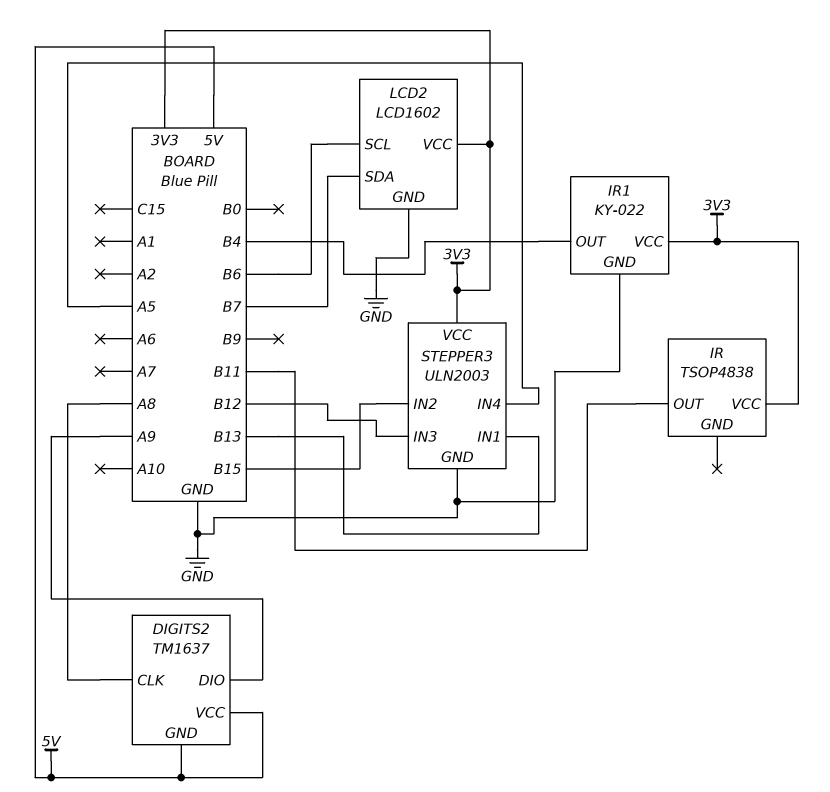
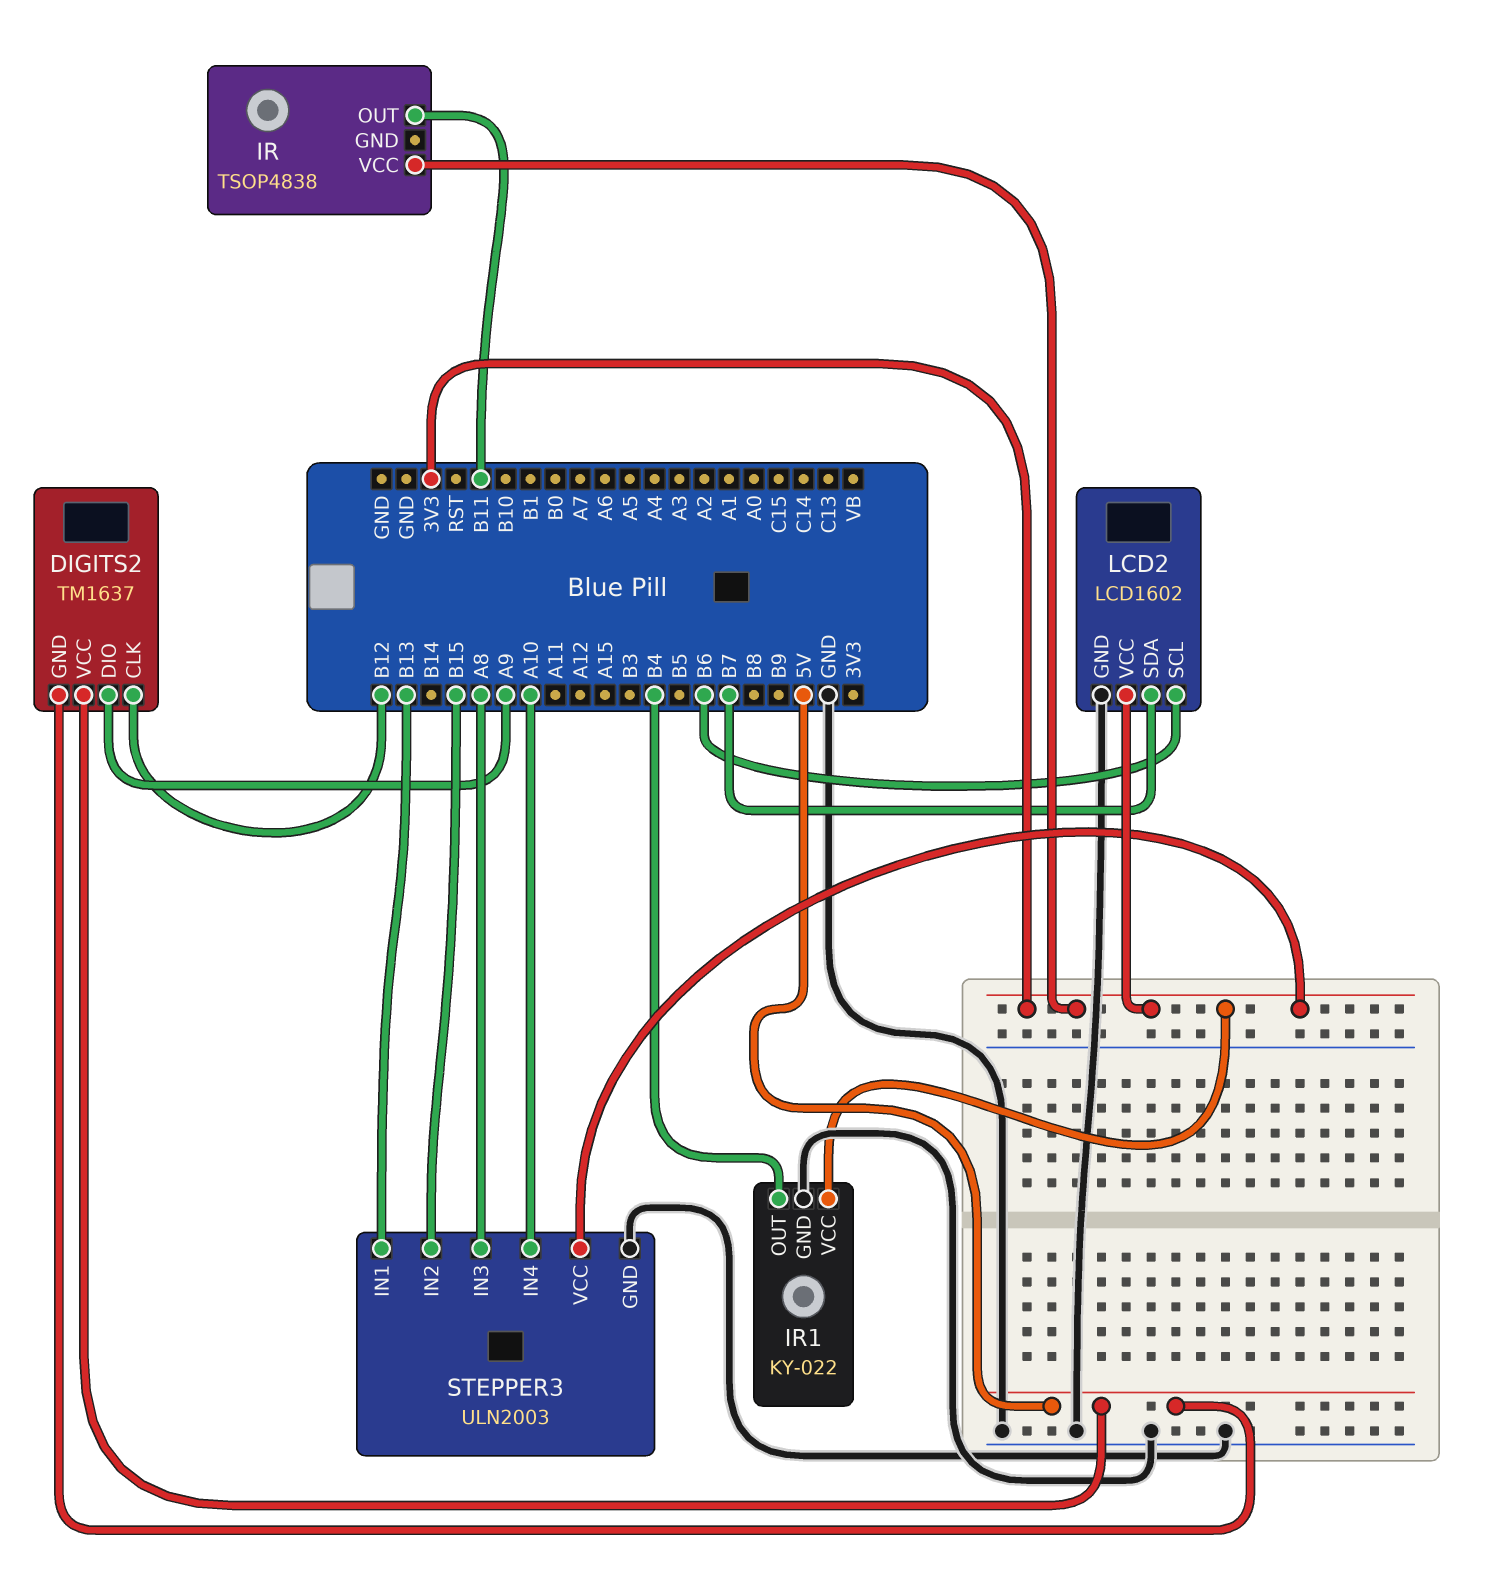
DIGITS2 pin CLK: A8 -> B12
STEPPER3 pin IN3: B12 -> A8
STEPPER3 pin IN4: A5 -> A10

